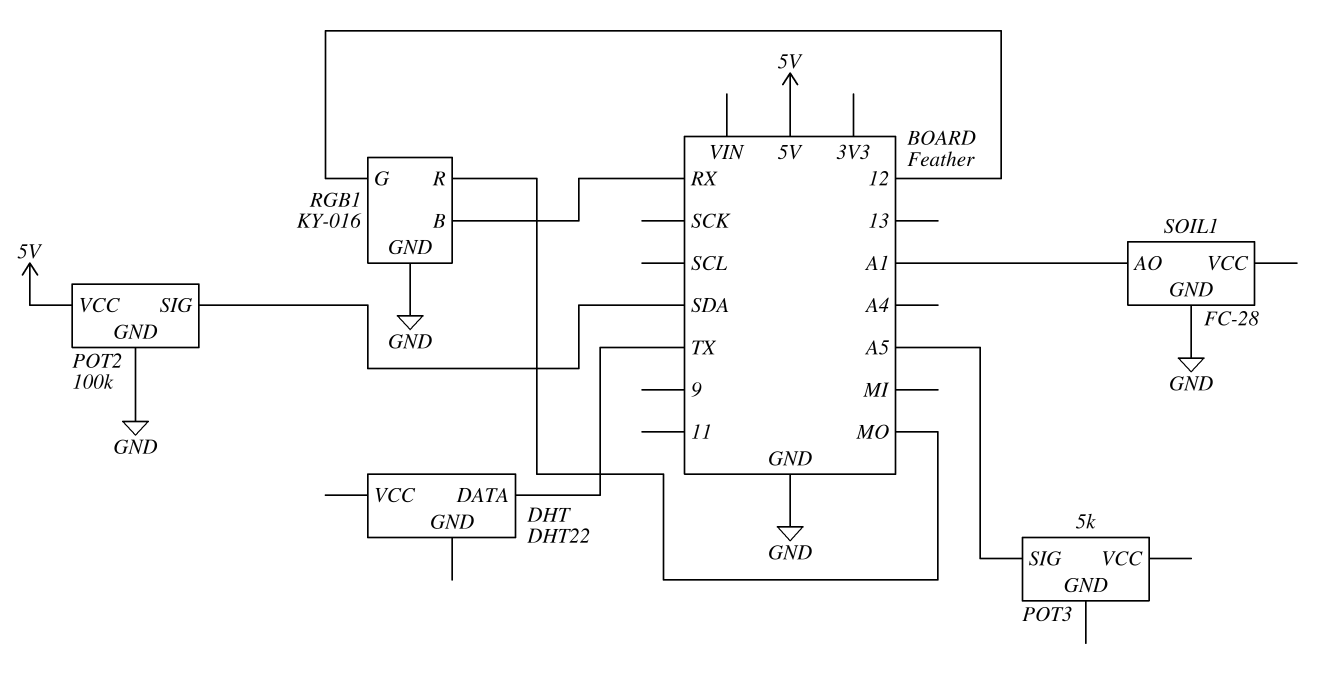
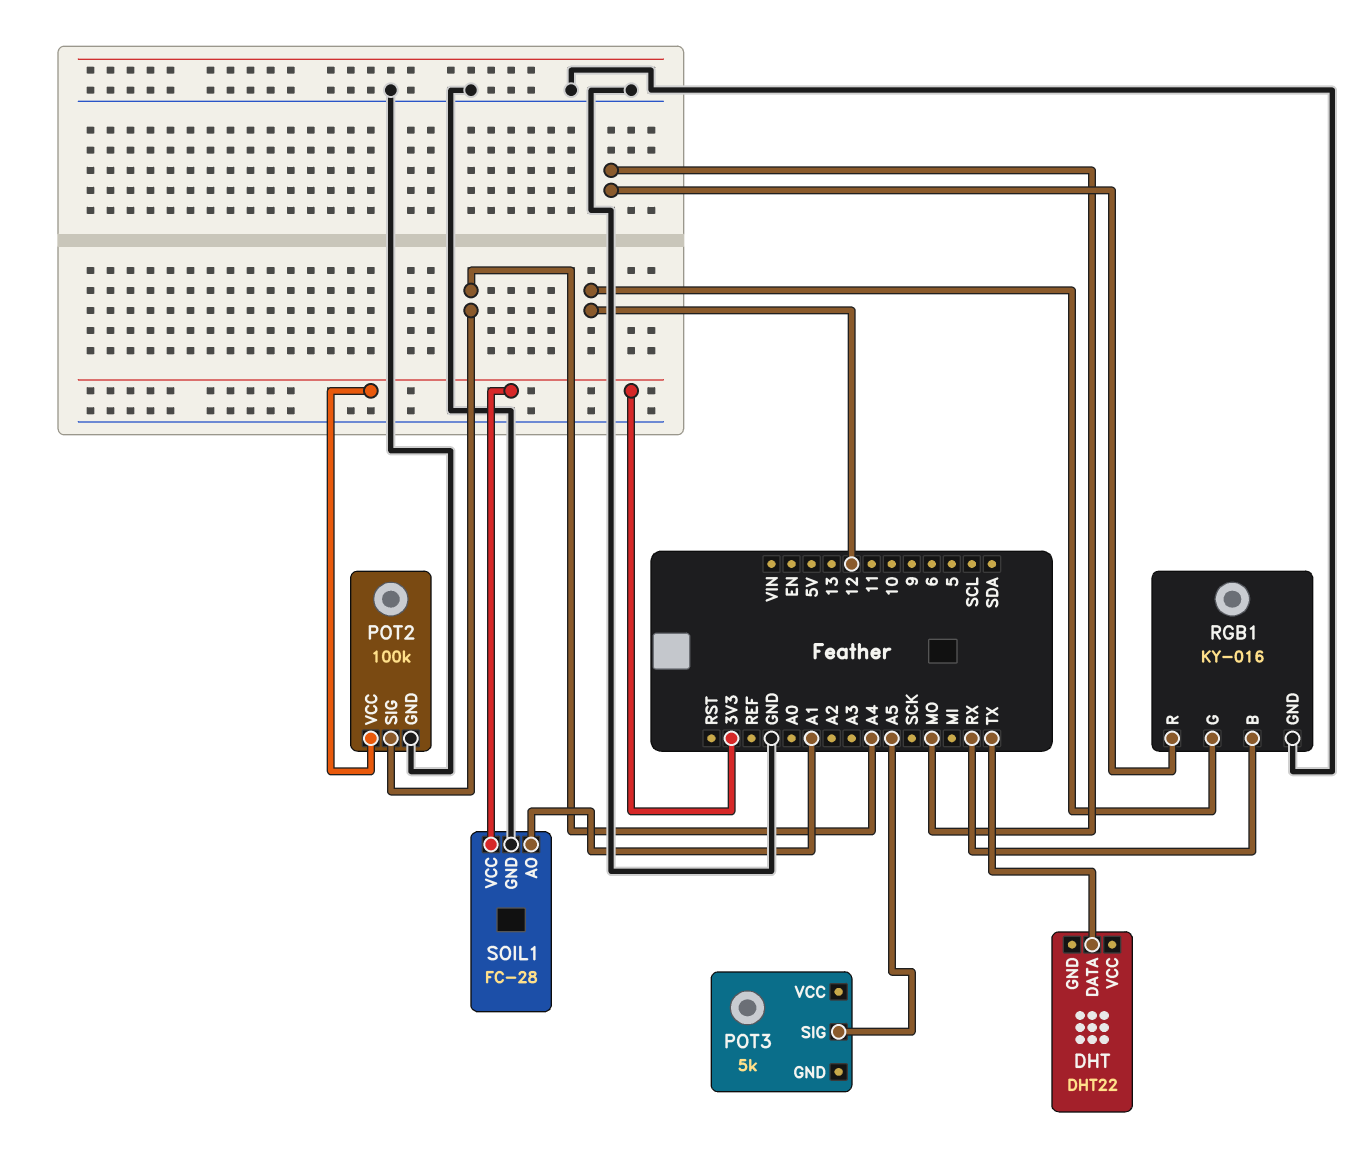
POT2 pin SIG: SDA -> A4
POT2 pin VCC: 5V -> 3V3
SOIL1 pin VCC: none -> 3V3

